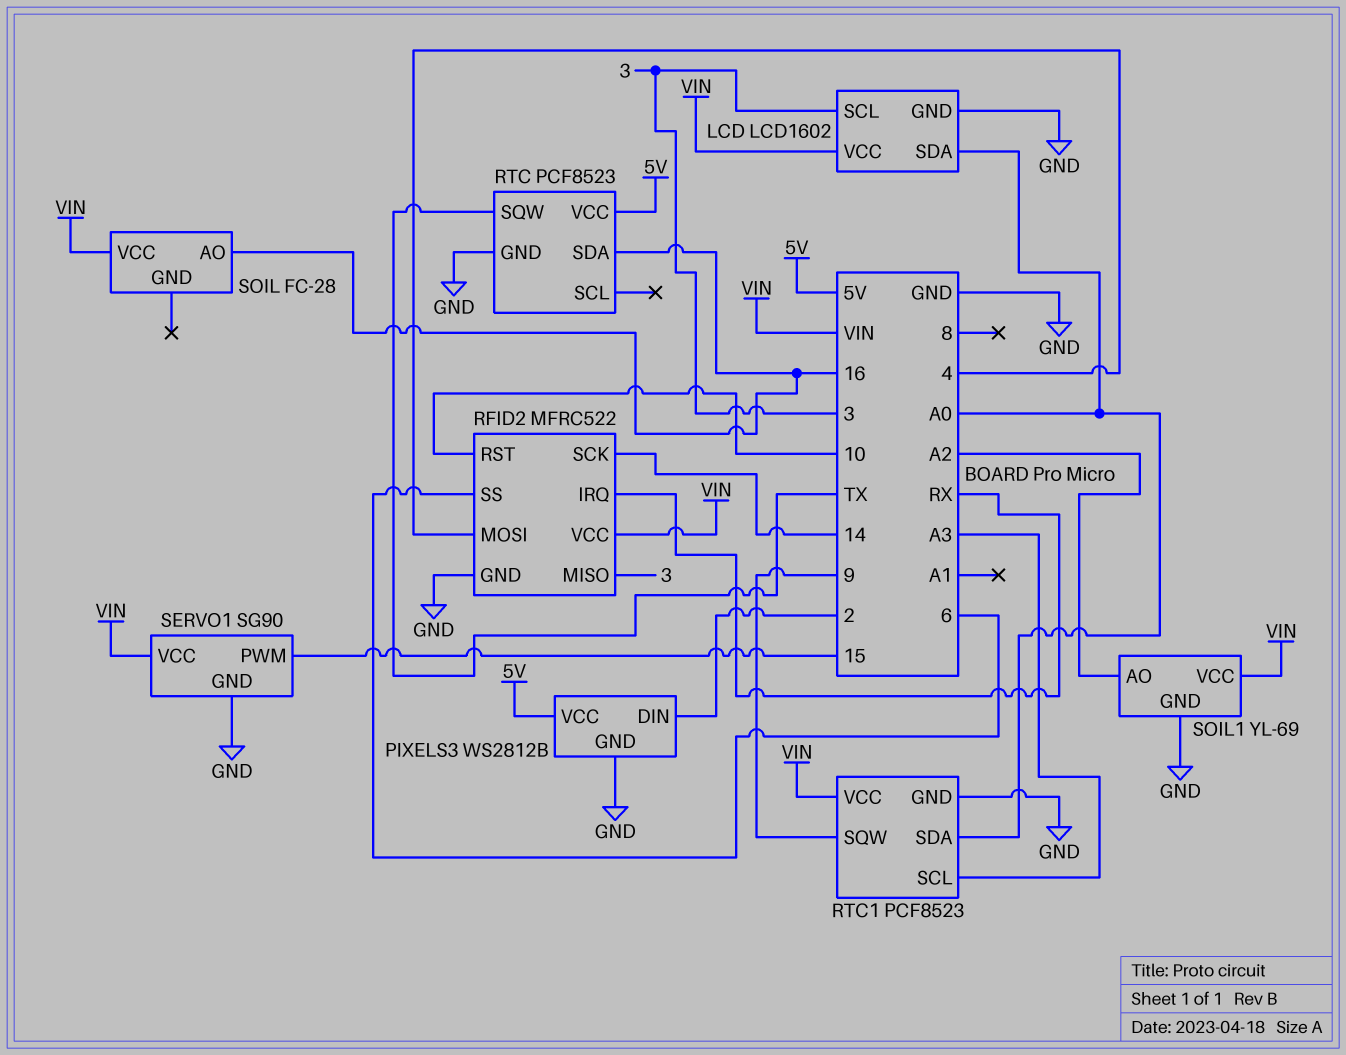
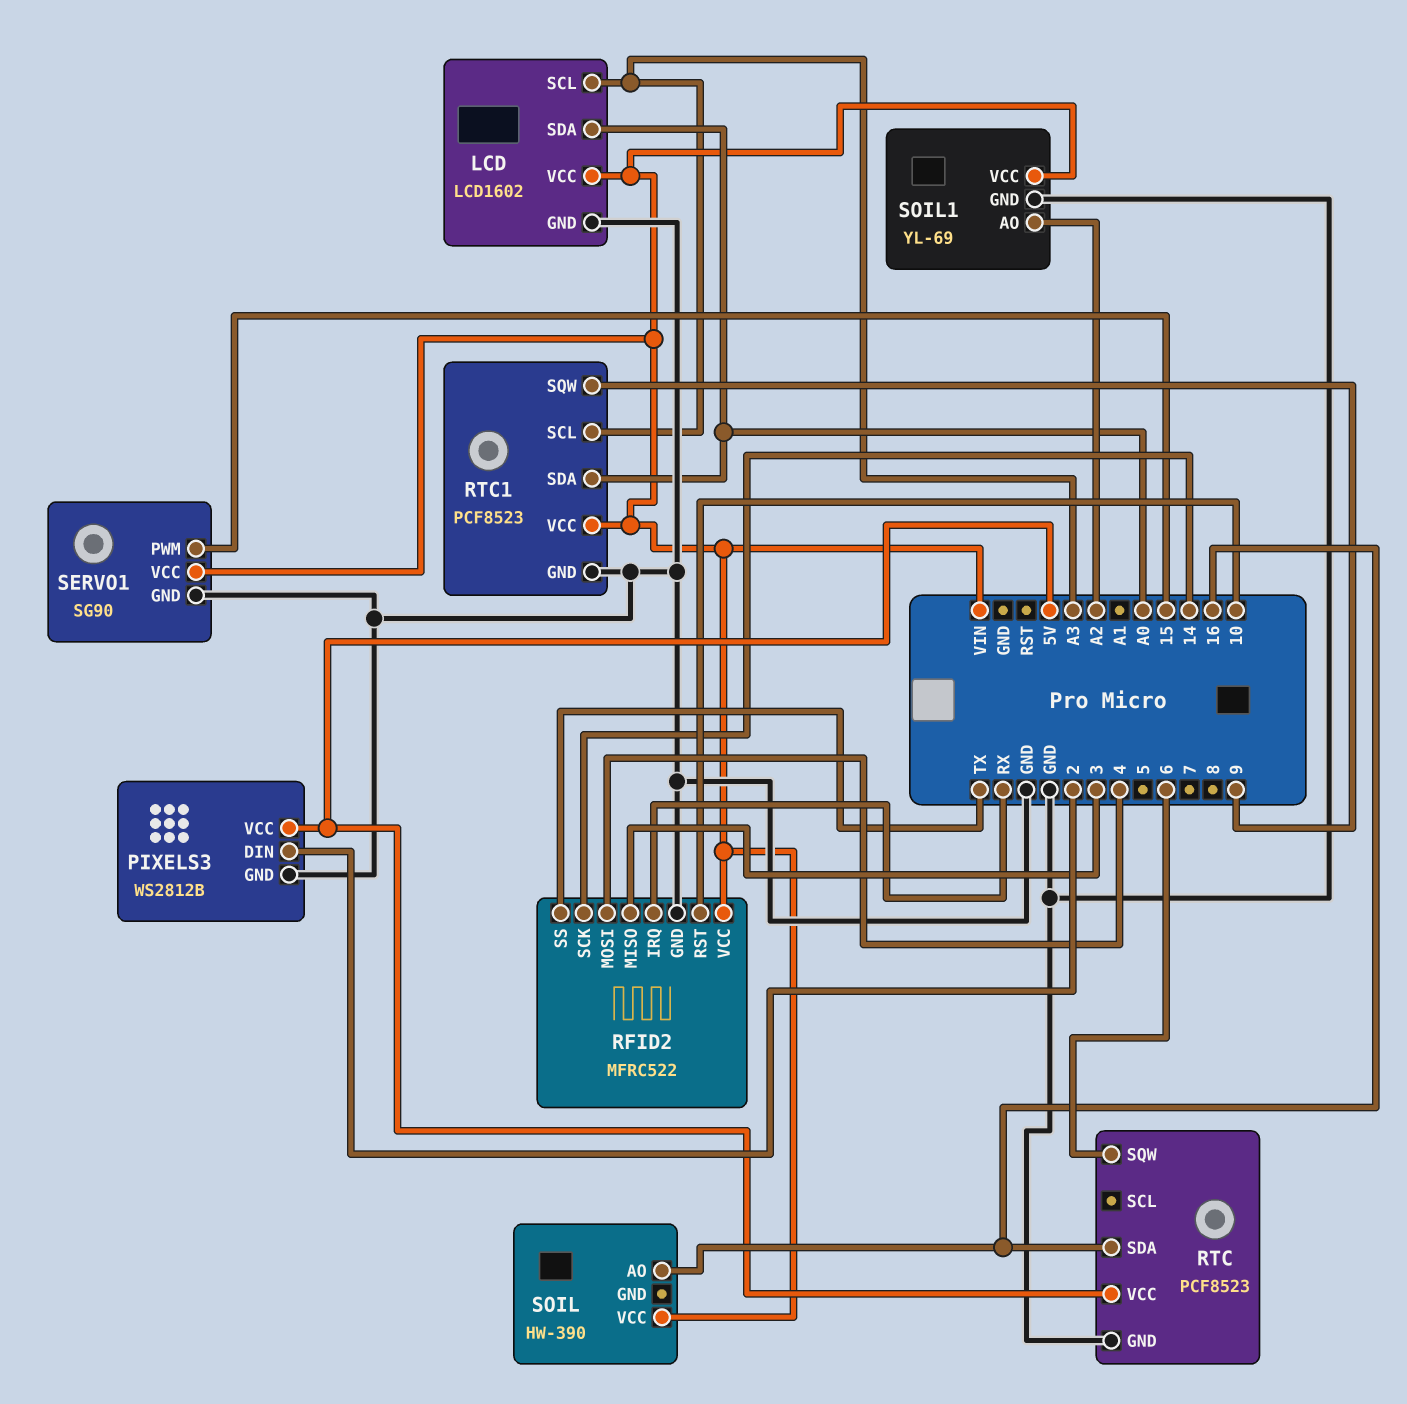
LCD pin SCL: 3 -> A3
RFID2 pin SS: 6 -> TX
RTC pin SQW: TX -> 6
SOIL: FC-28 -> HW-390

